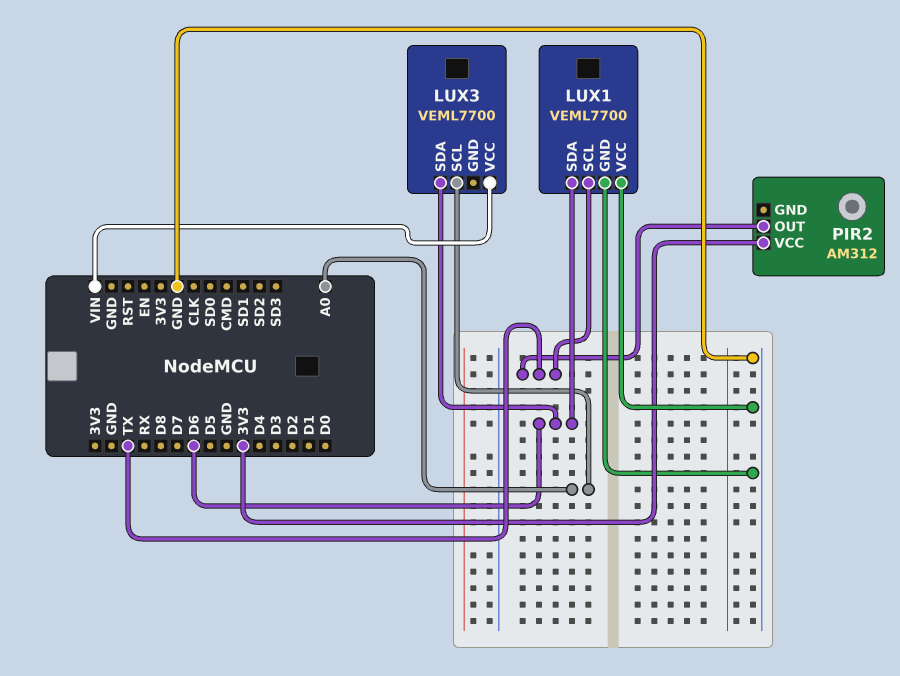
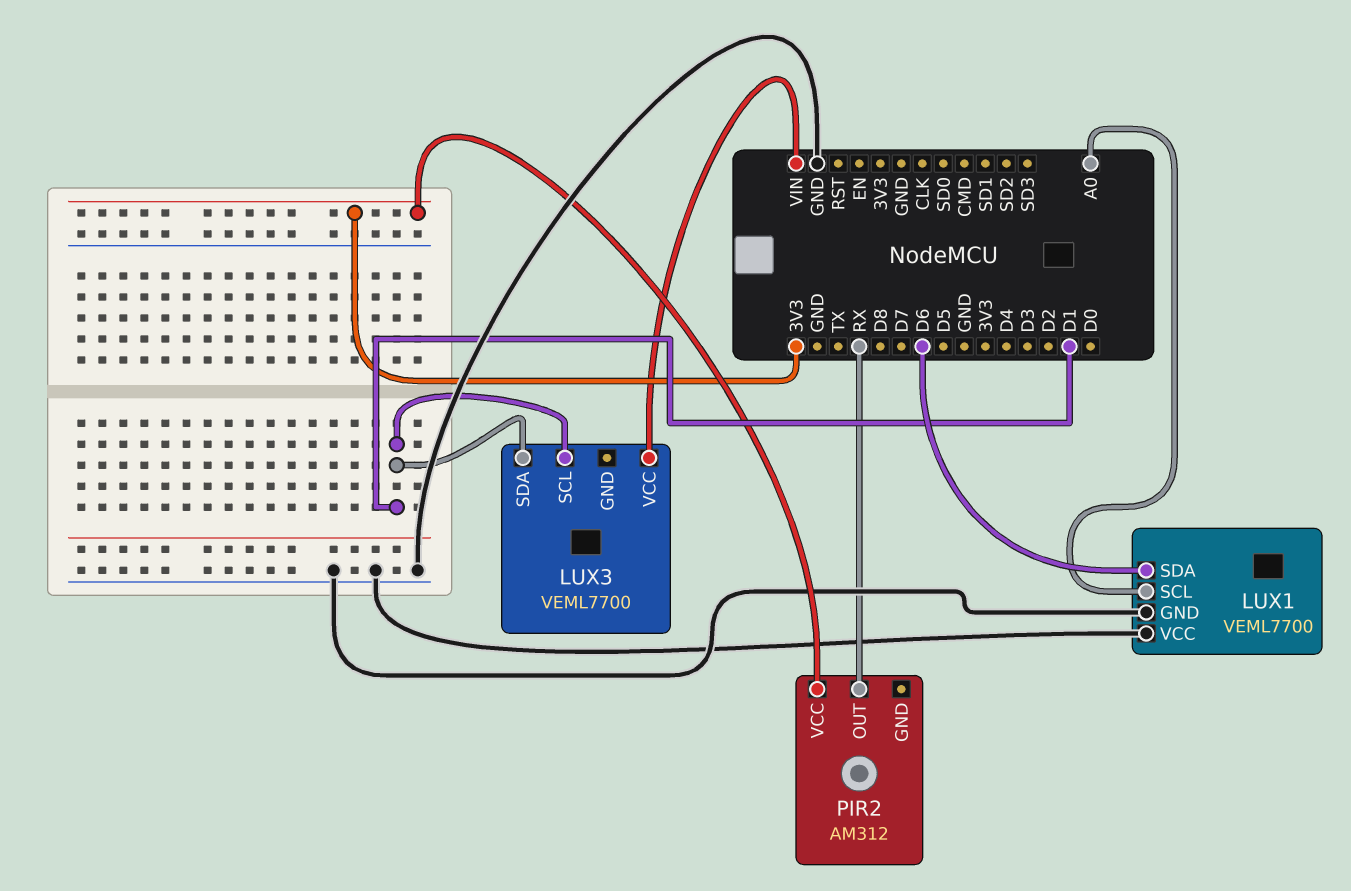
LUX1 pin SCL: TX -> A0
LUX3 pin SCL: A0 -> D1
LUX3 pin SDA: D6 -> D1
PIR2 pin OUT: TX -> RX

